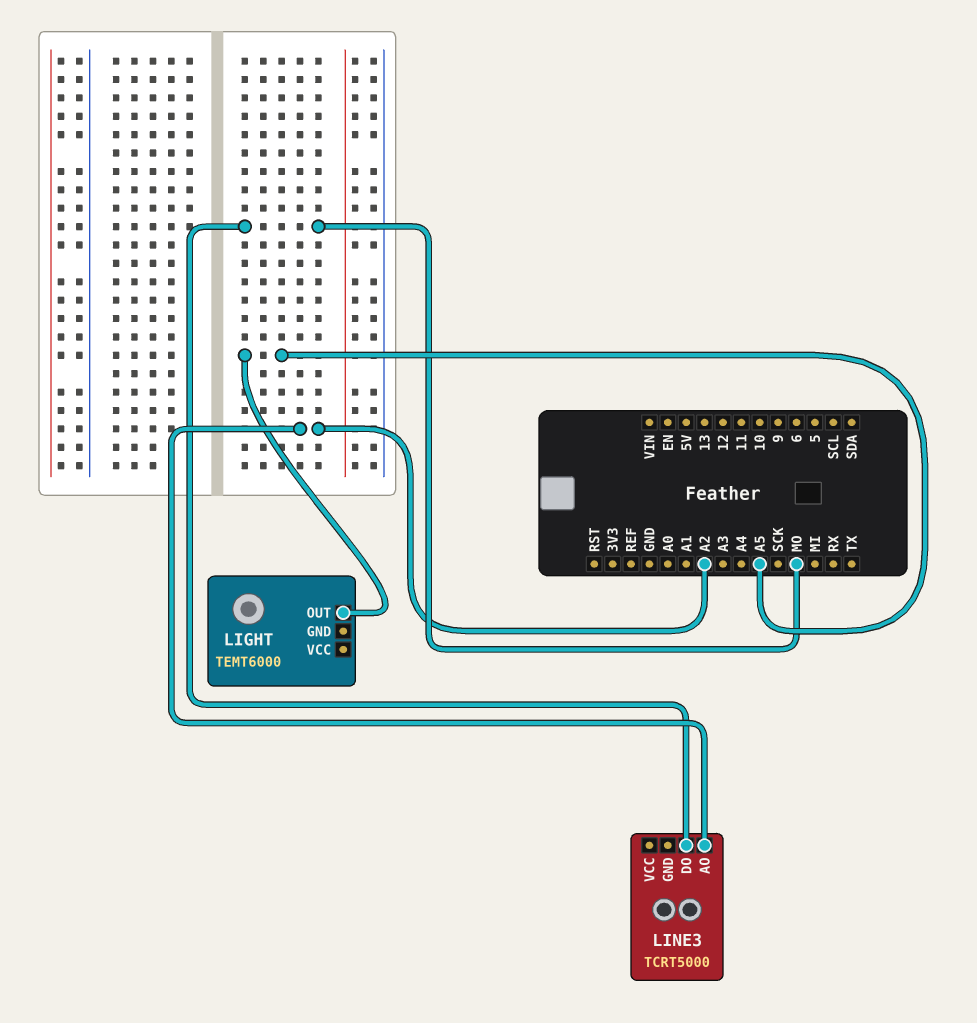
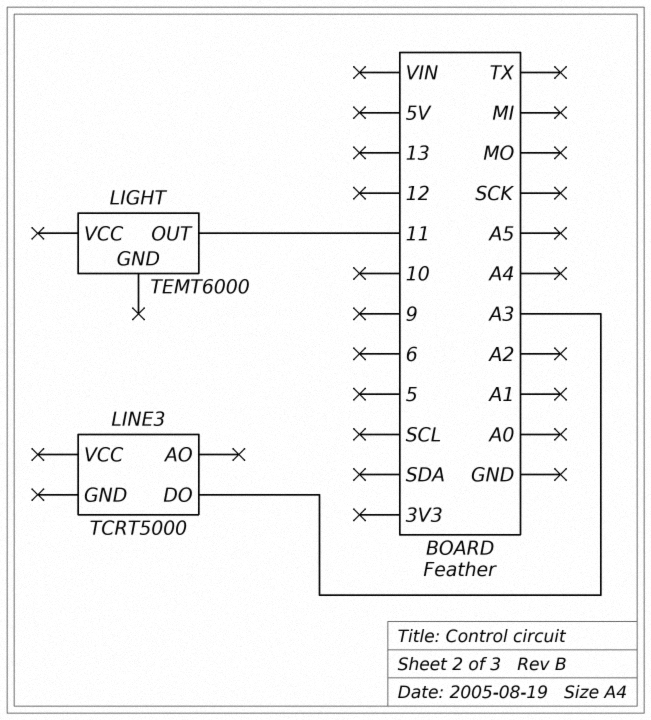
LIGHT pin OUT: A5 -> 11
LINE3 pin AO: A2 -> none
LINE3 pin DO: MO -> A3

